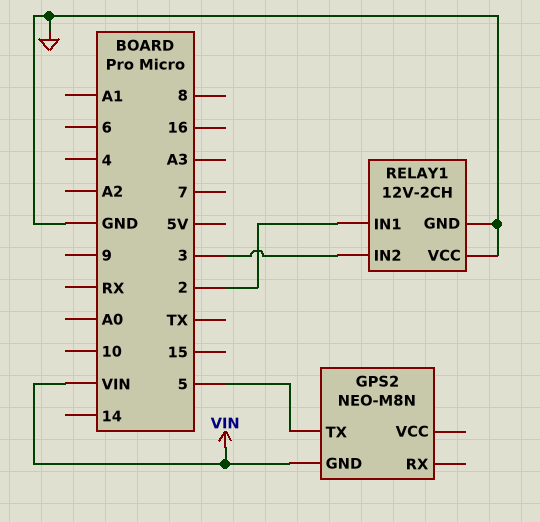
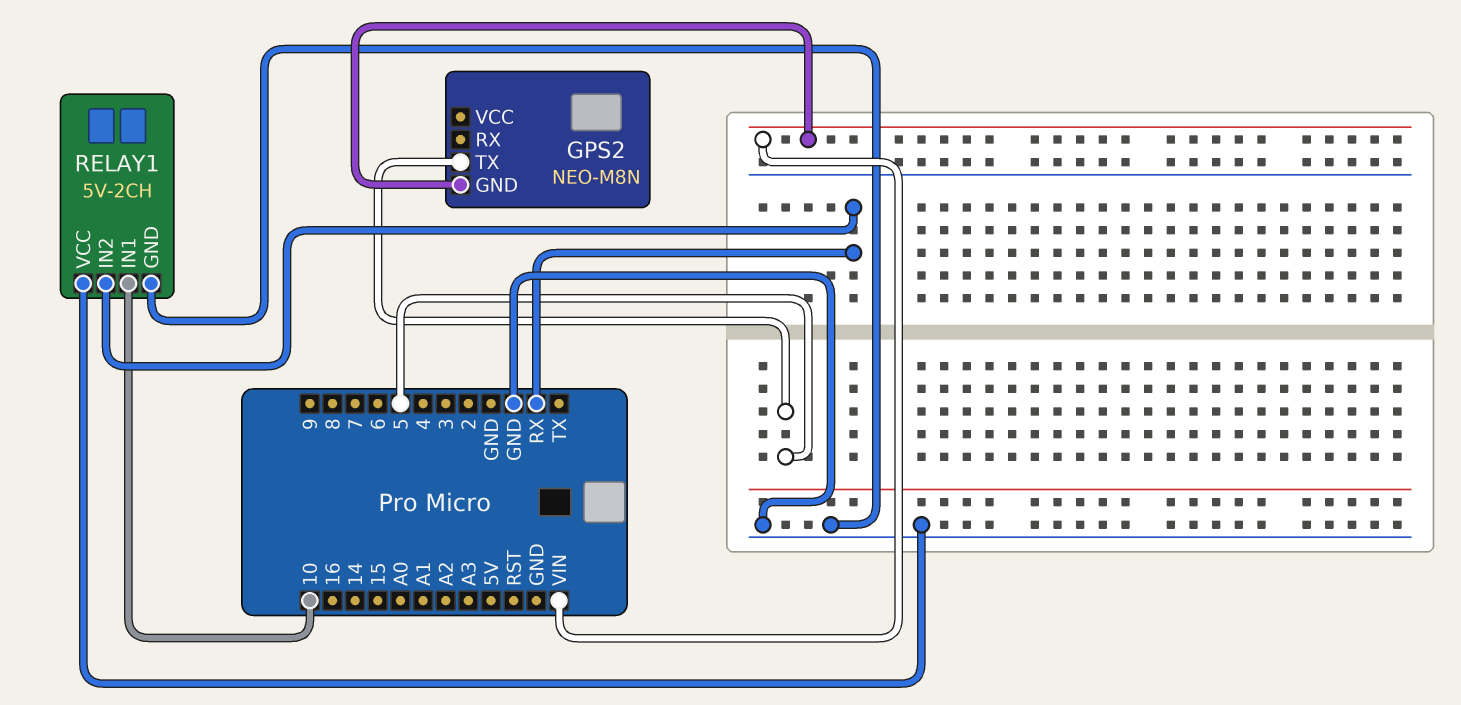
RELAY1: 12V-2CH -> 5V-2CH
RELAY1 pin IN1: 2 -> 10
RELAY1 pin IN2: 3 -> RX

